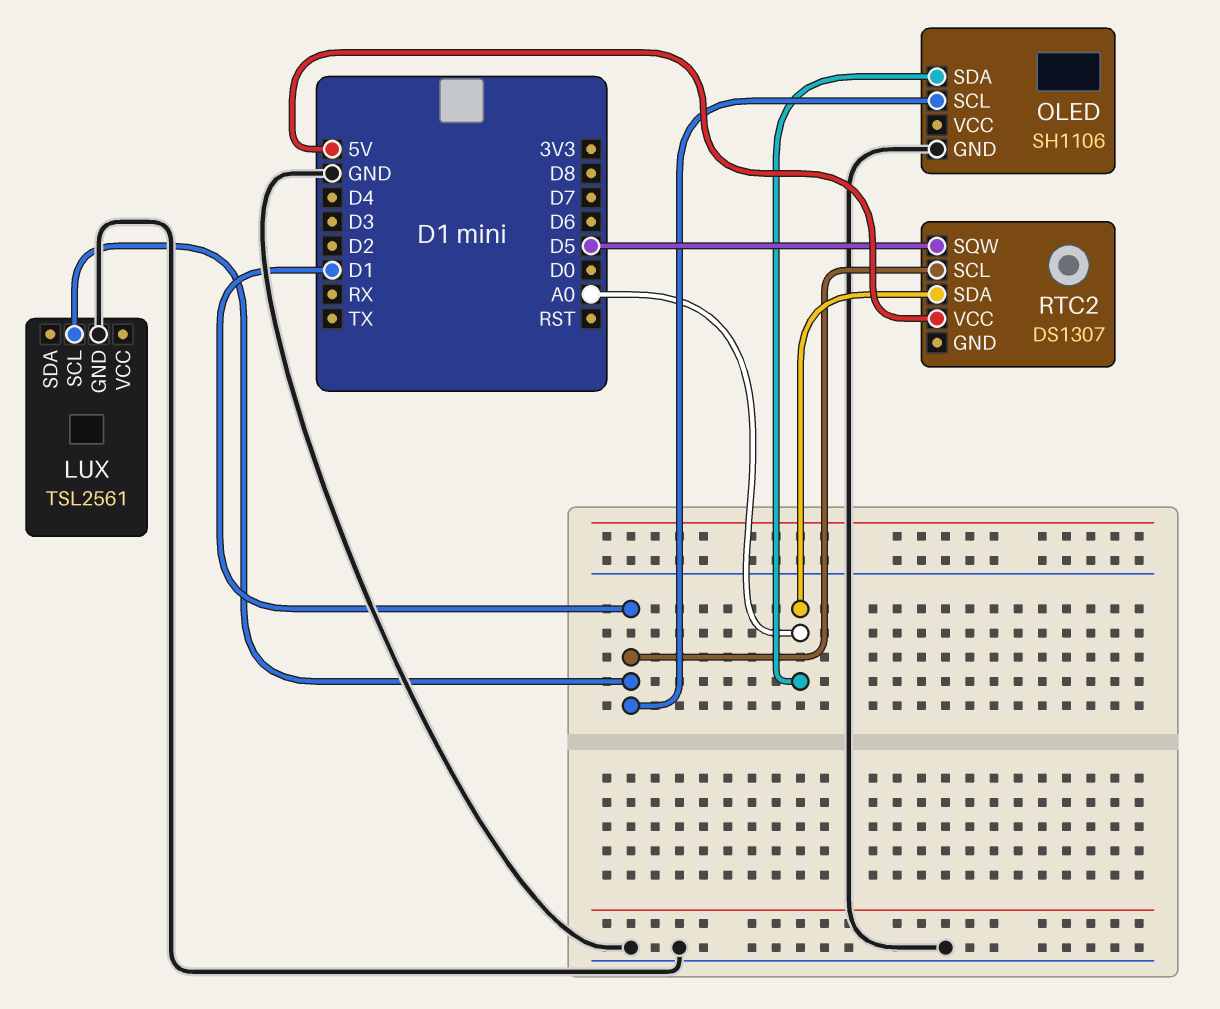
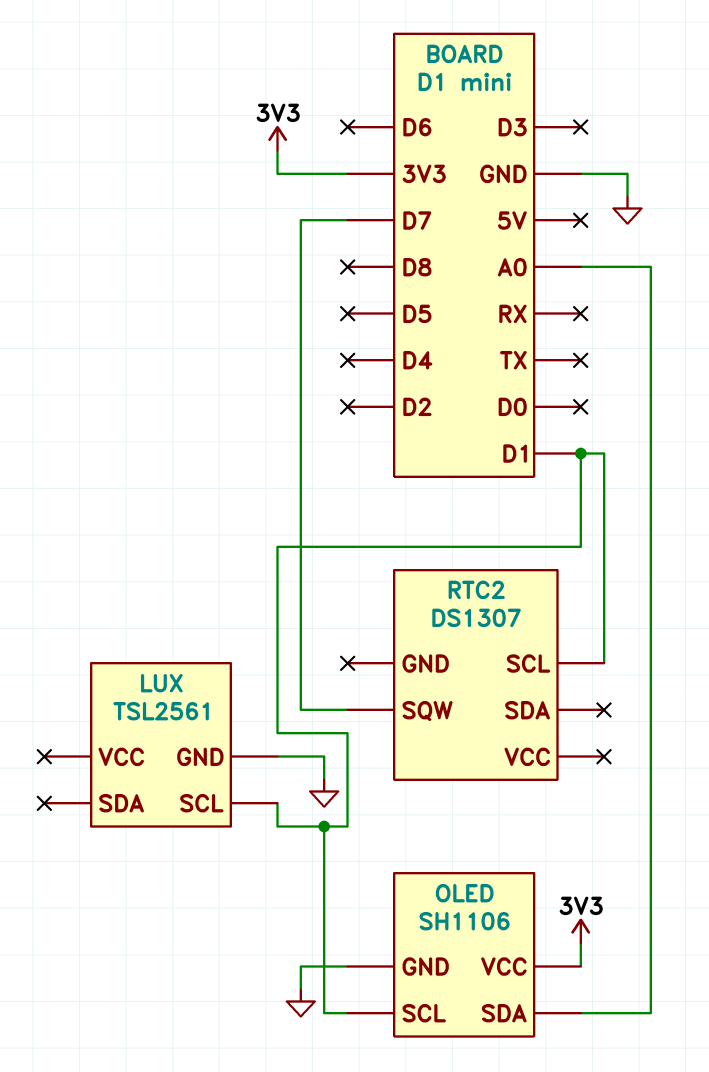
OLED pin VCC: none -> 3V3
RTC2 pin SDA: A0 -> none
RTC2 pin SQW: D5 -> D7
RTC2 pin VCC: 5V -> none

